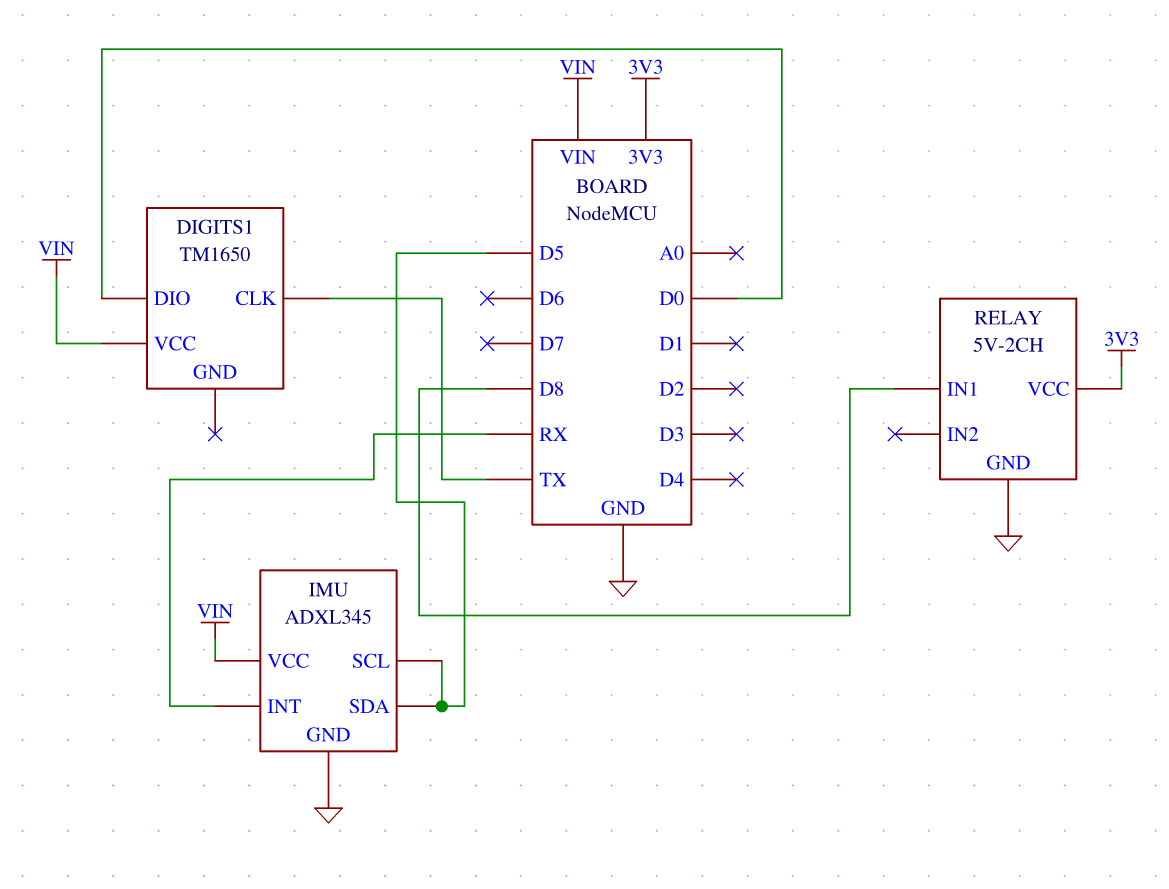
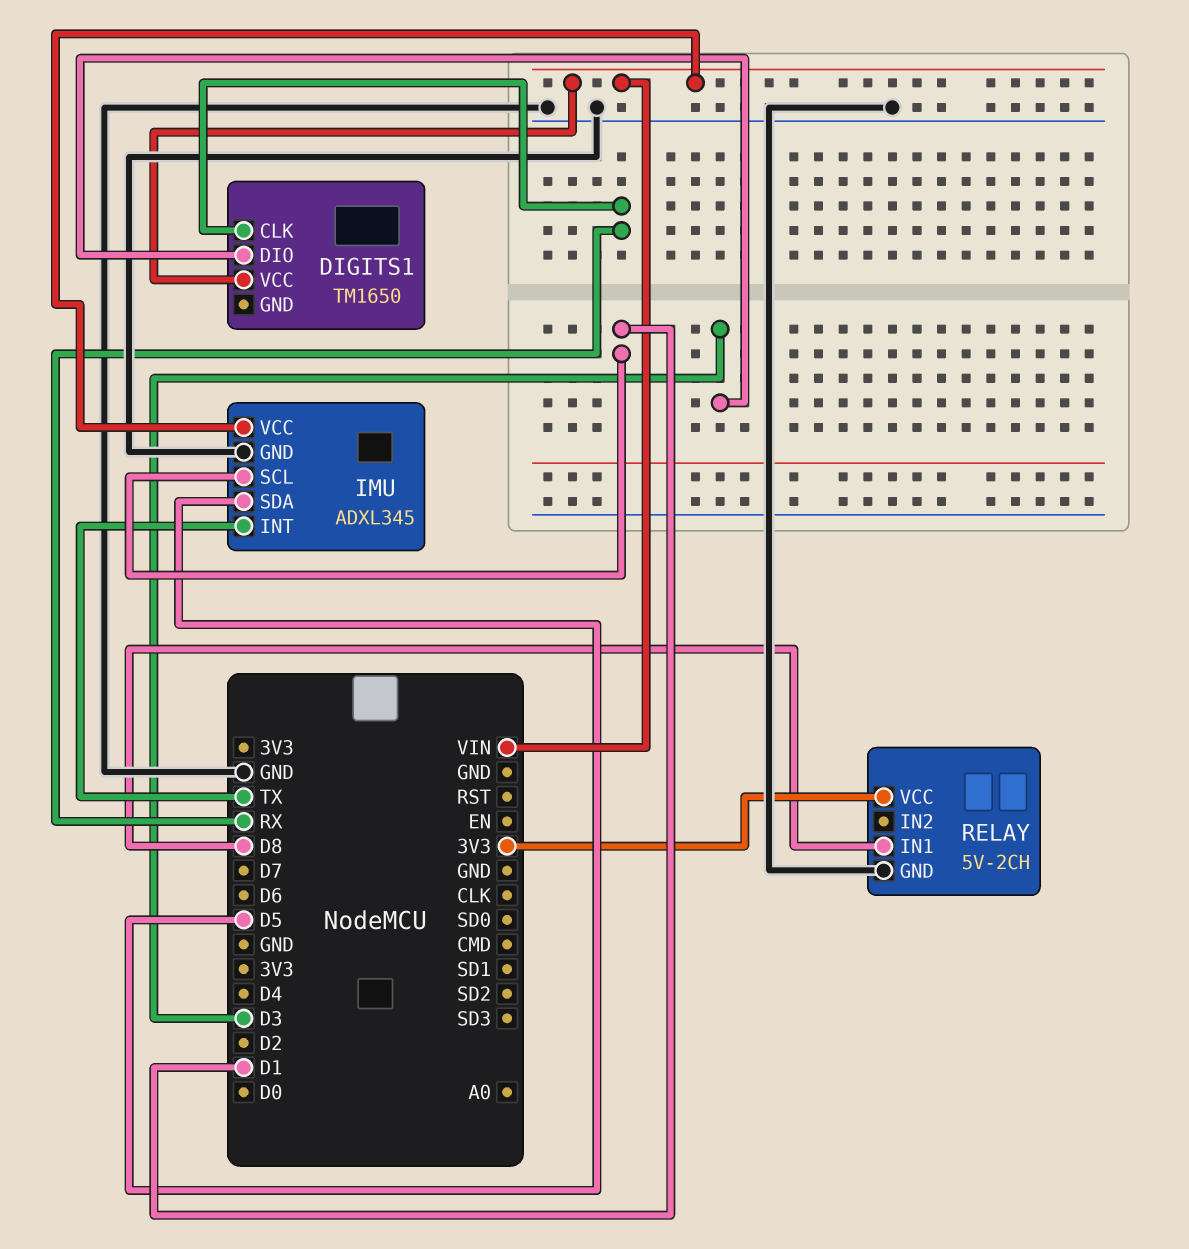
DIGITS1 pin CLK: TX -> RX
DIGITS1 pin DIO: D0 -> D3
IMU pin INT: RX -> TX
IMU pin SCL: D5 -> D1

